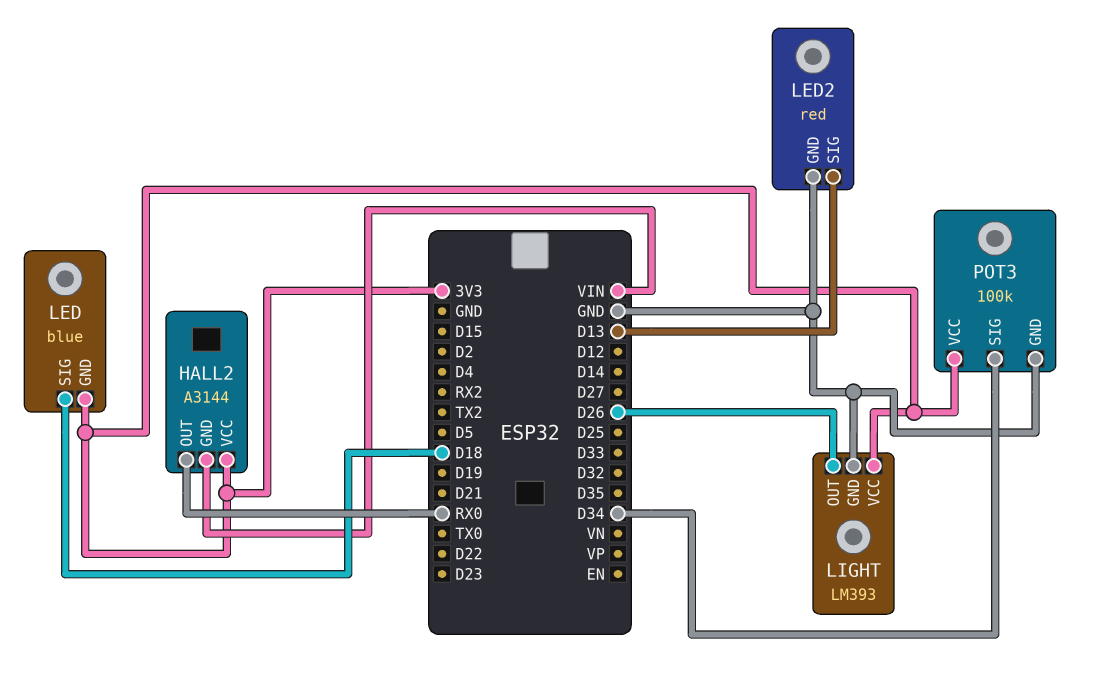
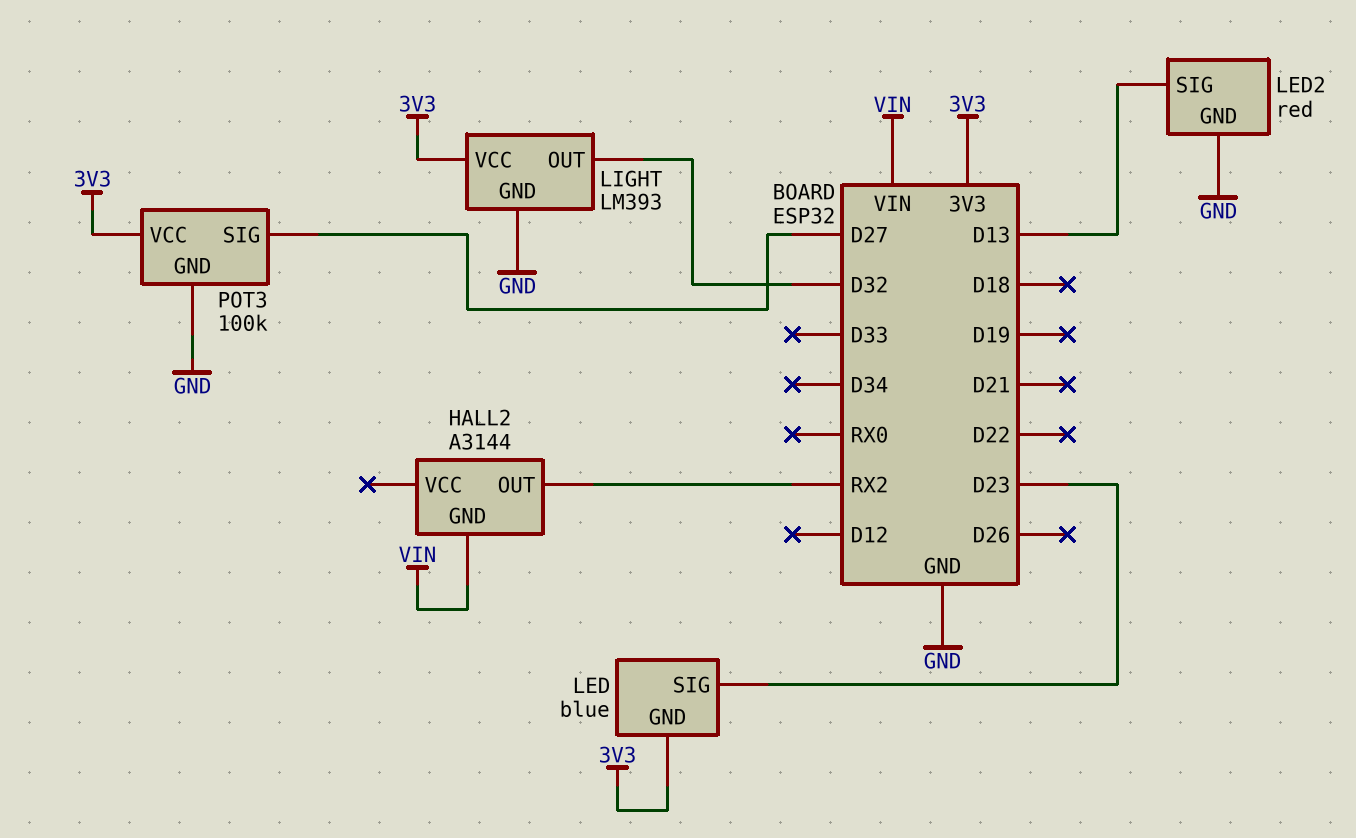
HALL2 pin OUT: RX0 -> RX2
HALL2 pin VCC: 3V3 -> none
LED pin SIG: D18 -> D23
LIGHT pin OUT: D26 -> D32
POT3 pin SIG: D34 -> D27

